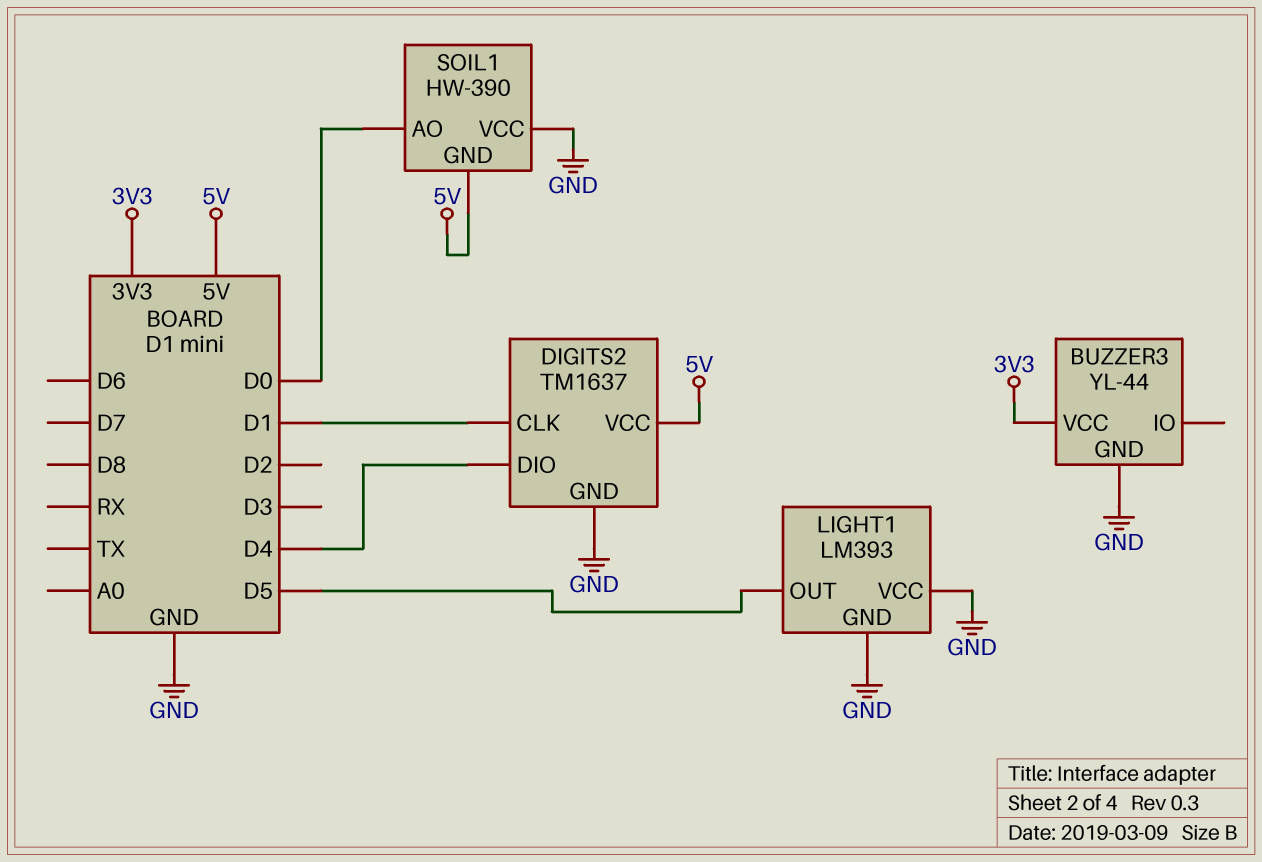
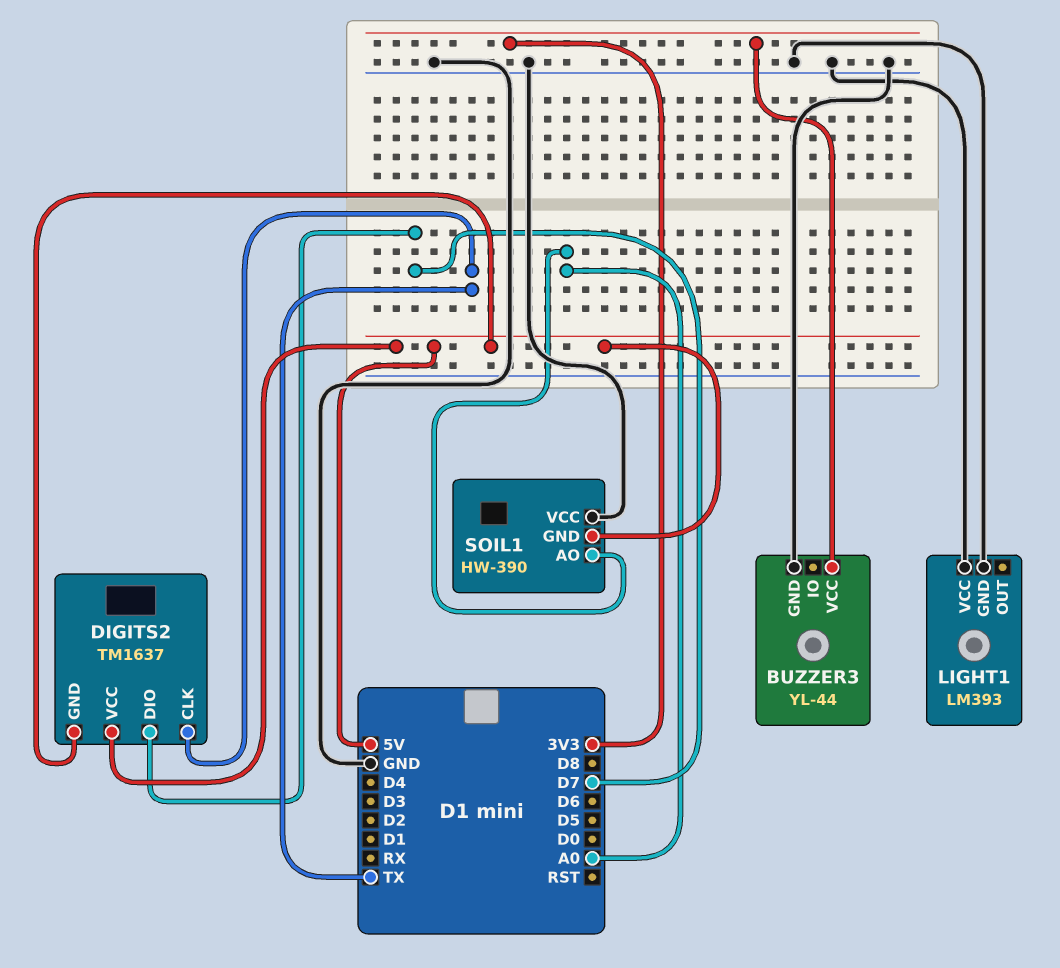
DIGITS2 pin CLK: D1 -> TX
DIGITS2 pin DIO: D4 -> D7
DIGITS2 pin GND: GND -> 5V
LIGHT1 pin OUT: D5 -> none
SOIL1 pin AO: D0 -> A0

